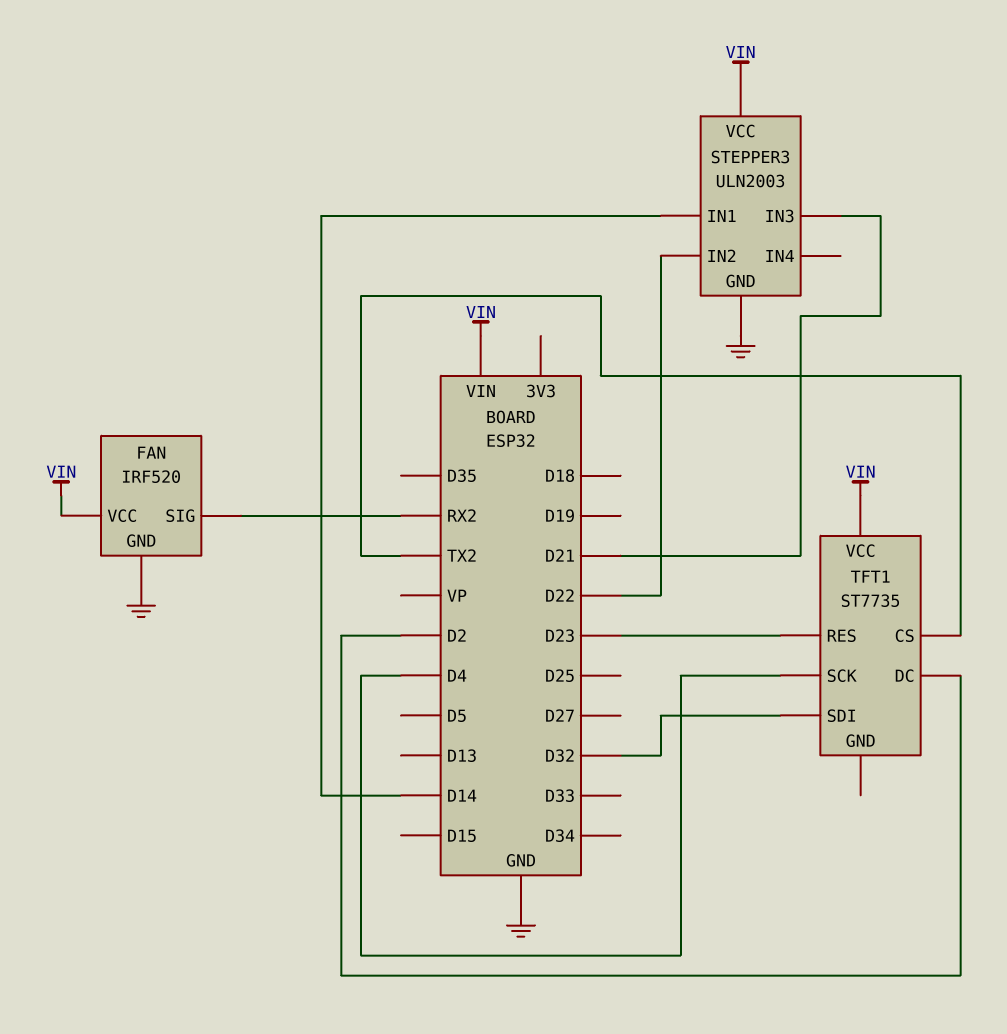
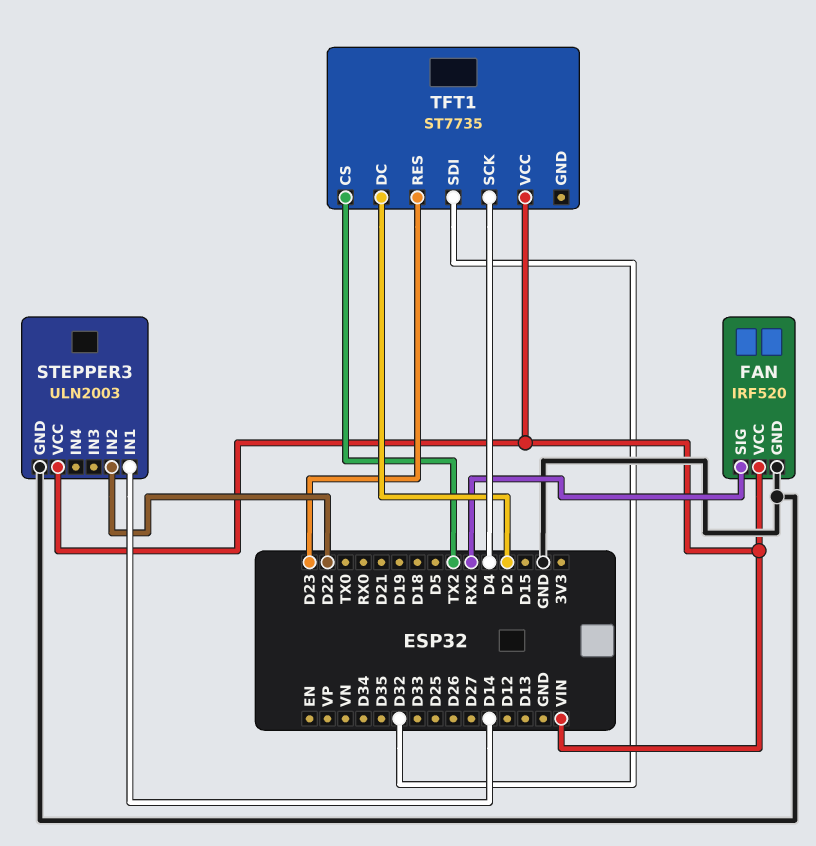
STEPPER3 pin IN3: D21 -> none

